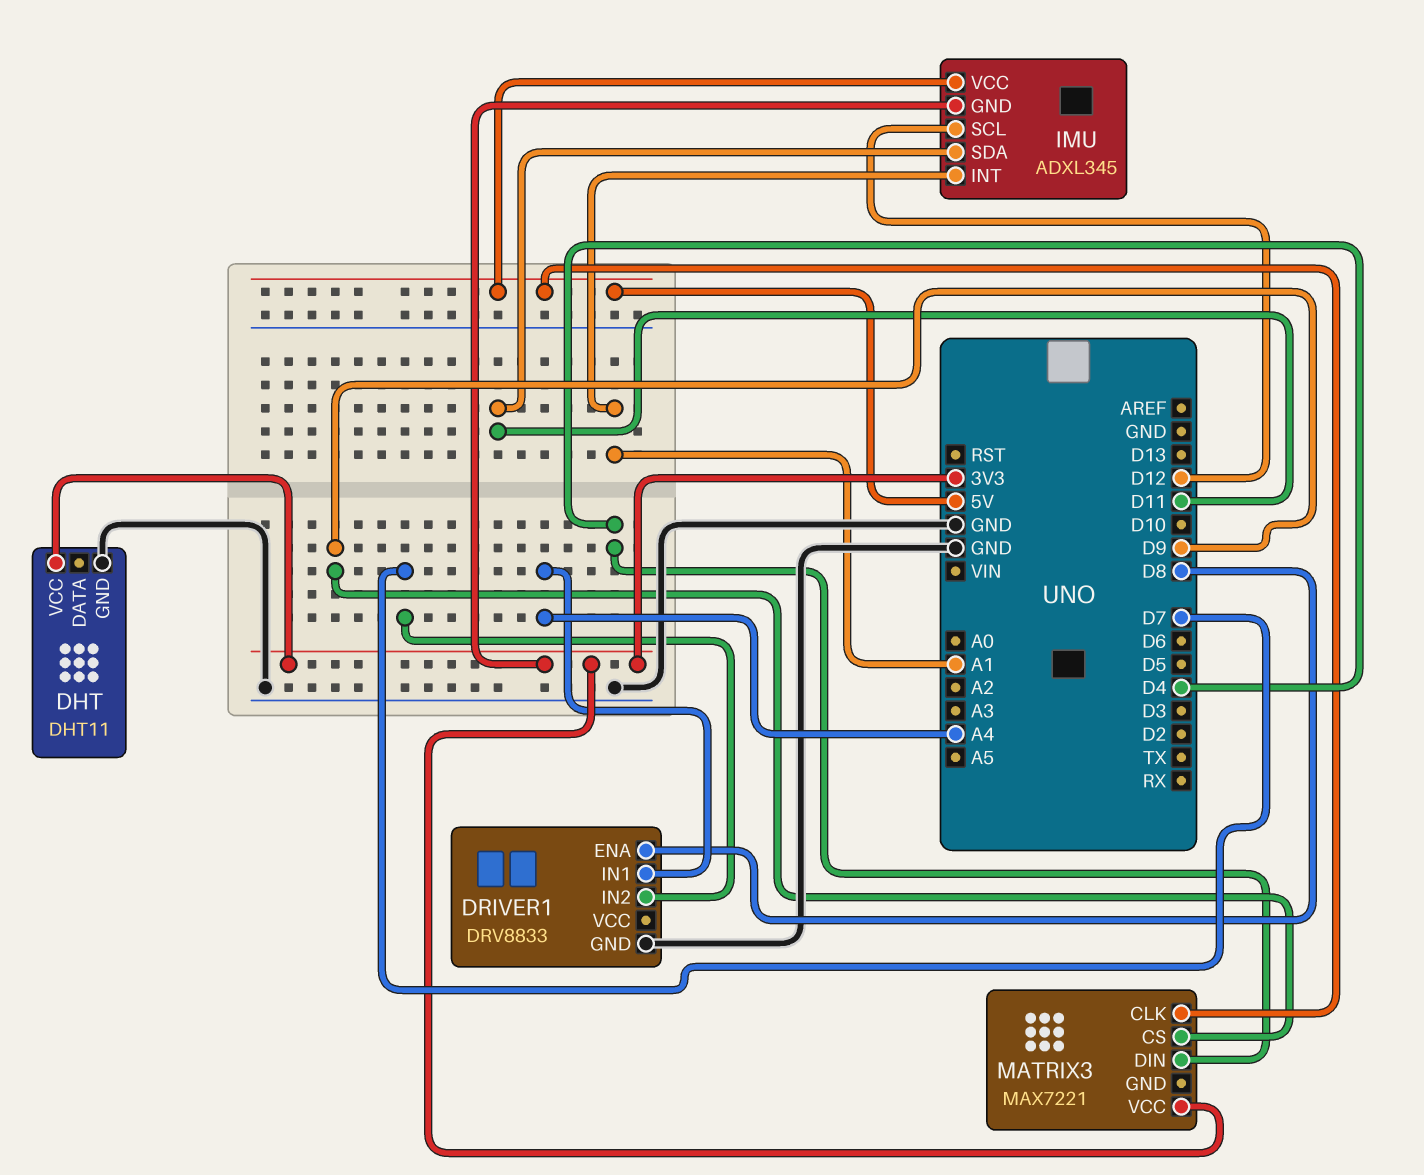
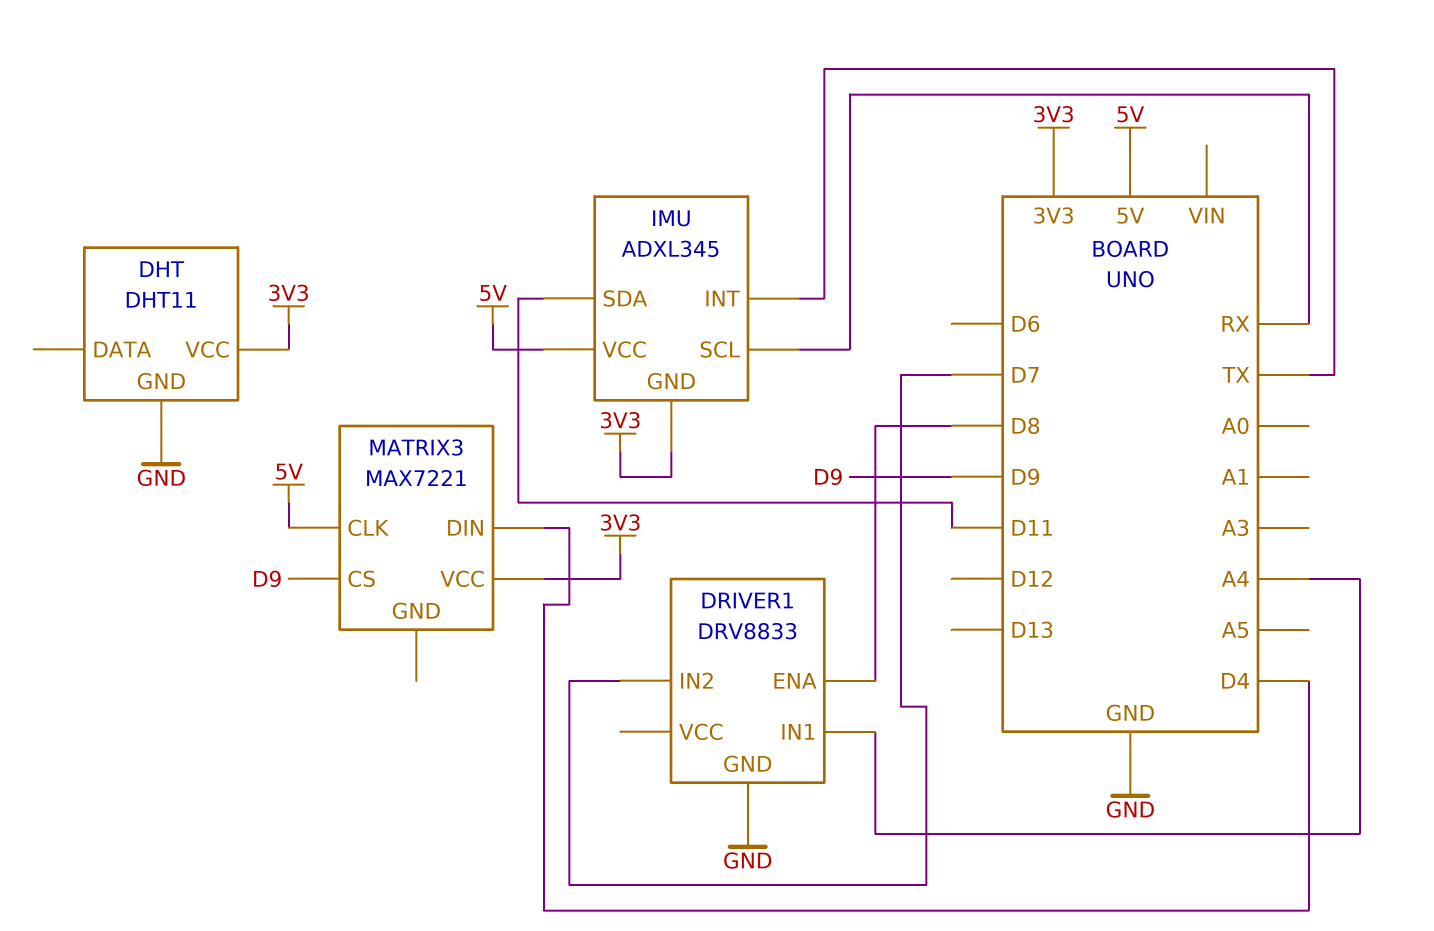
IMU pin INT: A1 -> TX
IMU pin SCL: D12 -> RX

